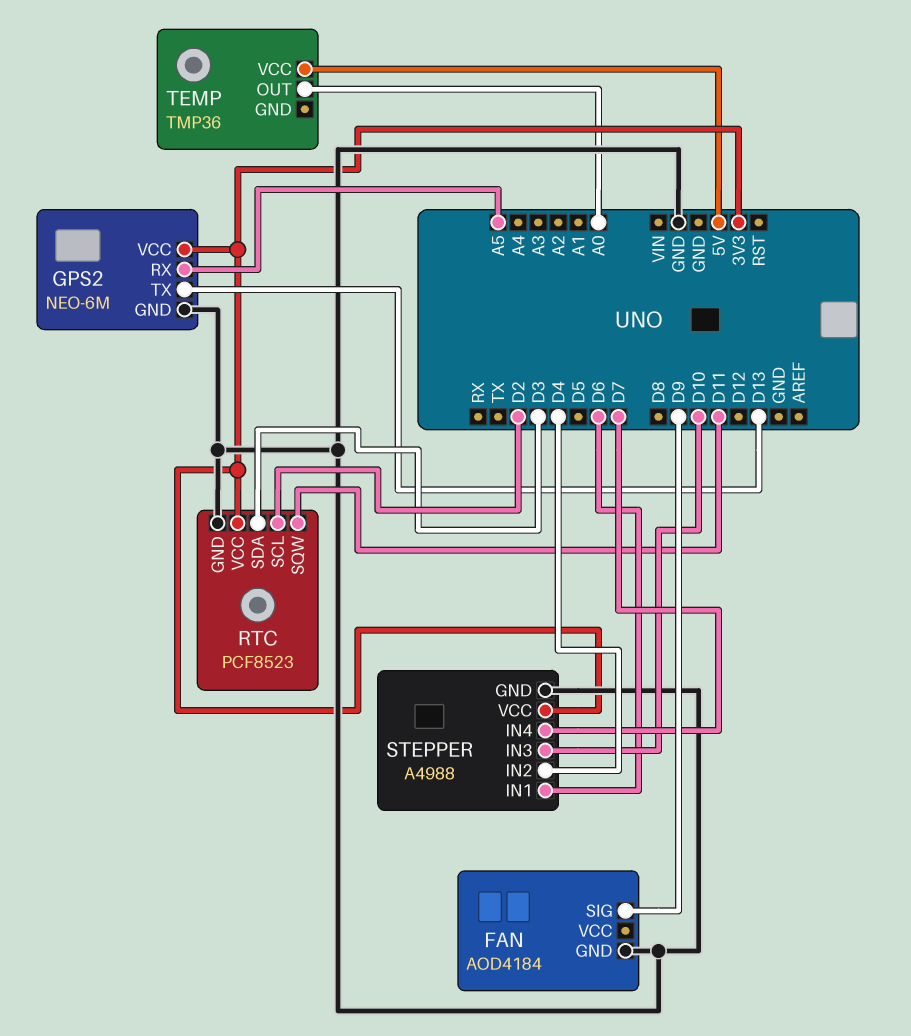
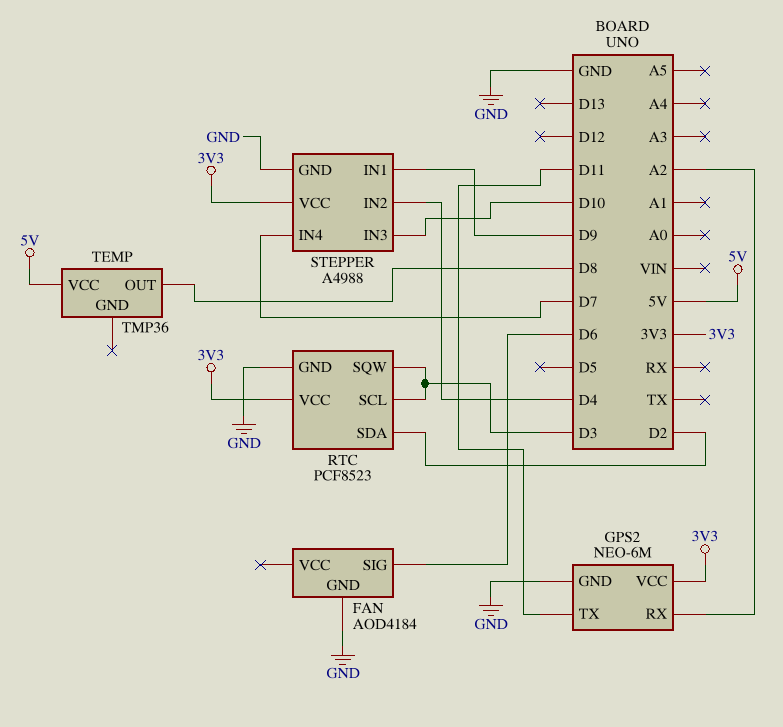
FAN pin SIG: D9 -> D6
GPS2 pin RX: A5 -> A2
GPS2 pin TX: D13 -> D11
RTC pin SCL: D2 -> D3
RTC pin SDA: D3 -> D2
RTC pin SQW: D11 -> D3
STEPPER pin IN1: D6 -> D9
TEMP pin OUT: A0 -> D8

